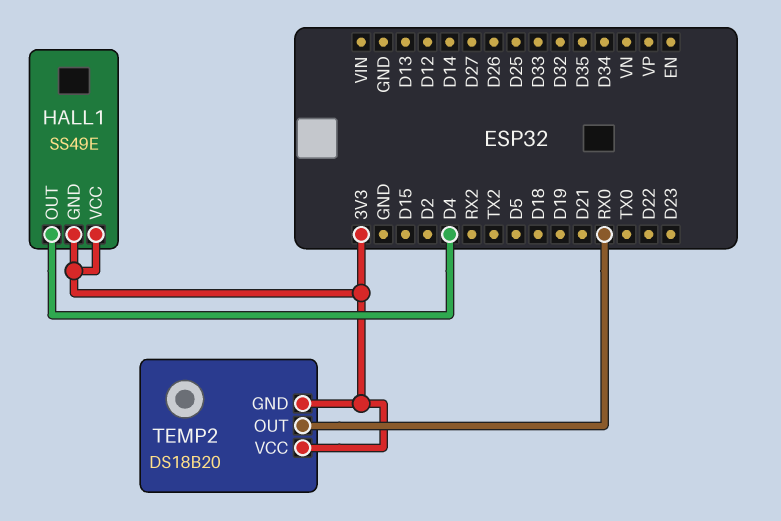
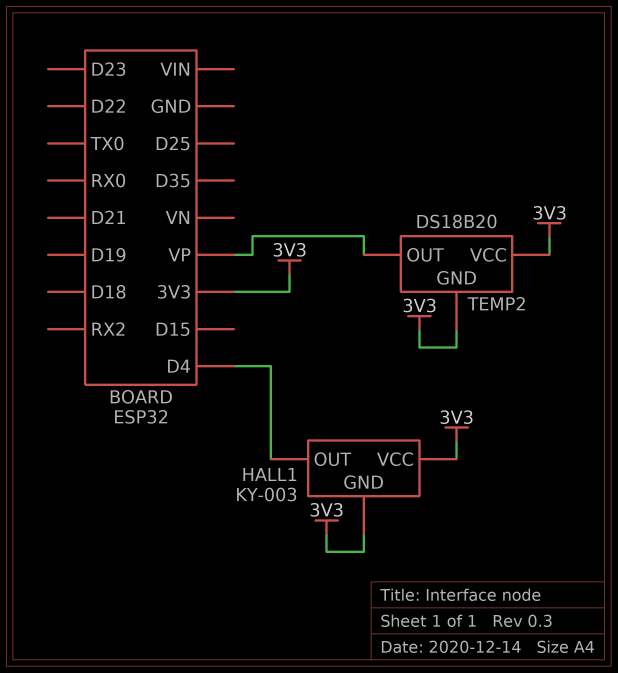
HALL1: SS49E -> KY-003
TEMP2 pin OUT: RX0 -> VP

